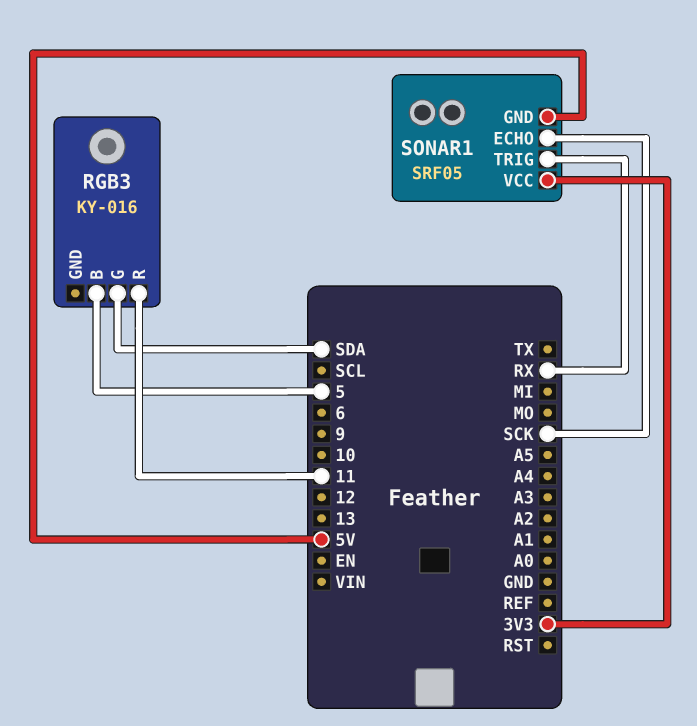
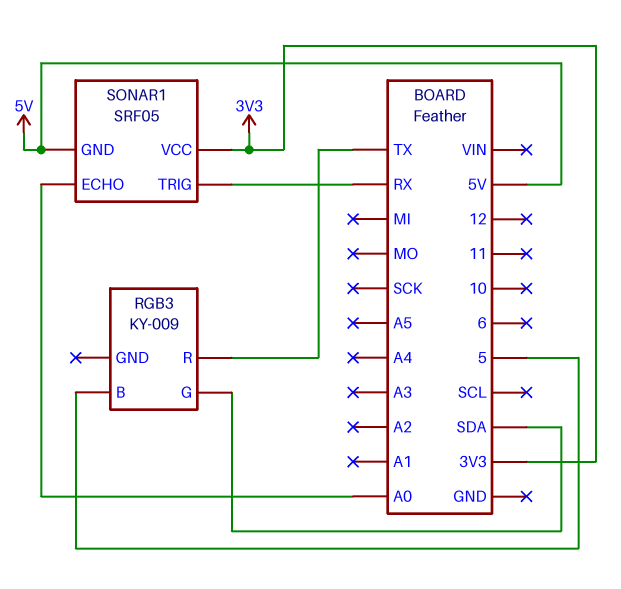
RGB3: KY-016 -> KY-009
RGB3 pin R: 11 -> TX
SONAR1 pin ECHO: SCK -> A0

